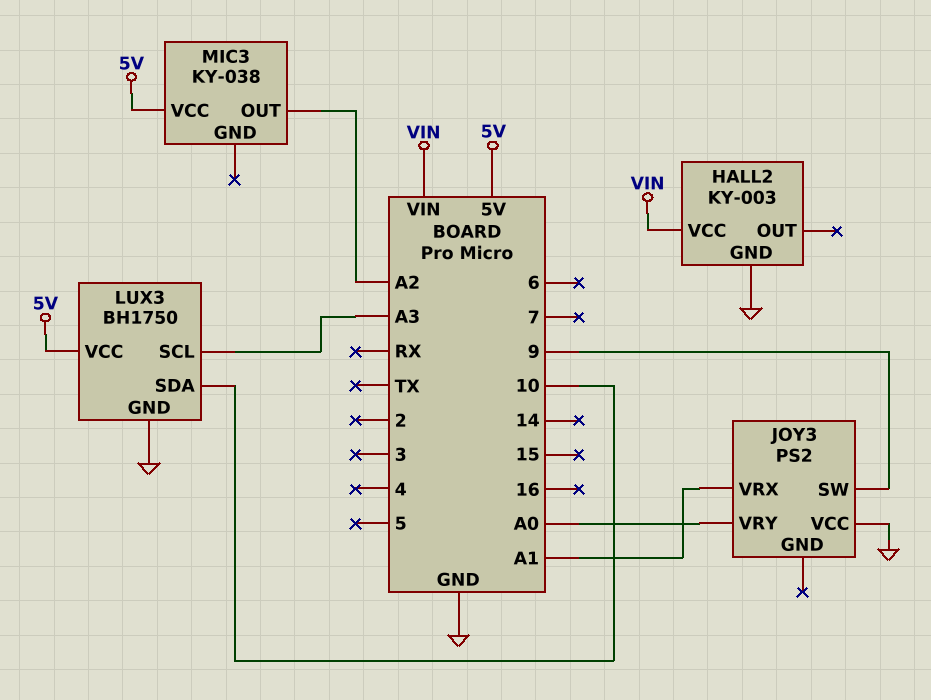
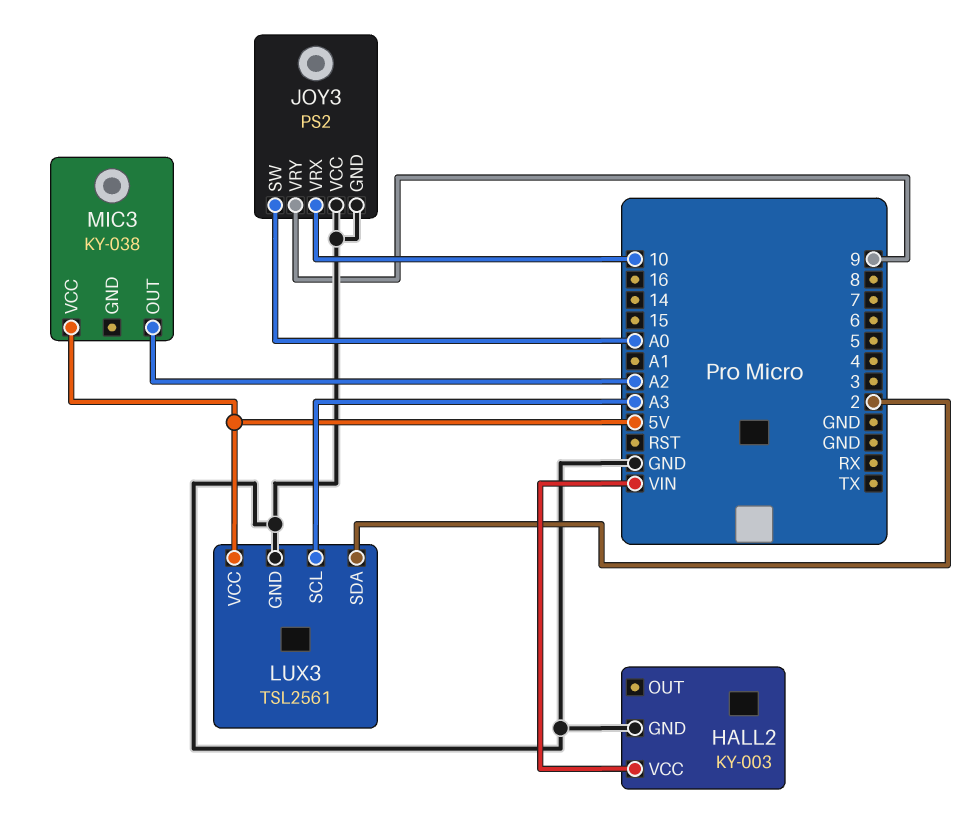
JOY3 pin GND: none -> GND
JOY3 pin SW: 9 -> A0
JOY3 pin VRX: A1 -> 10
JOY3 pin VRY: A0 -> 9
LUX3: BH1750 -> TSL2561
LUX3 pin SDA: 10 -> 2

